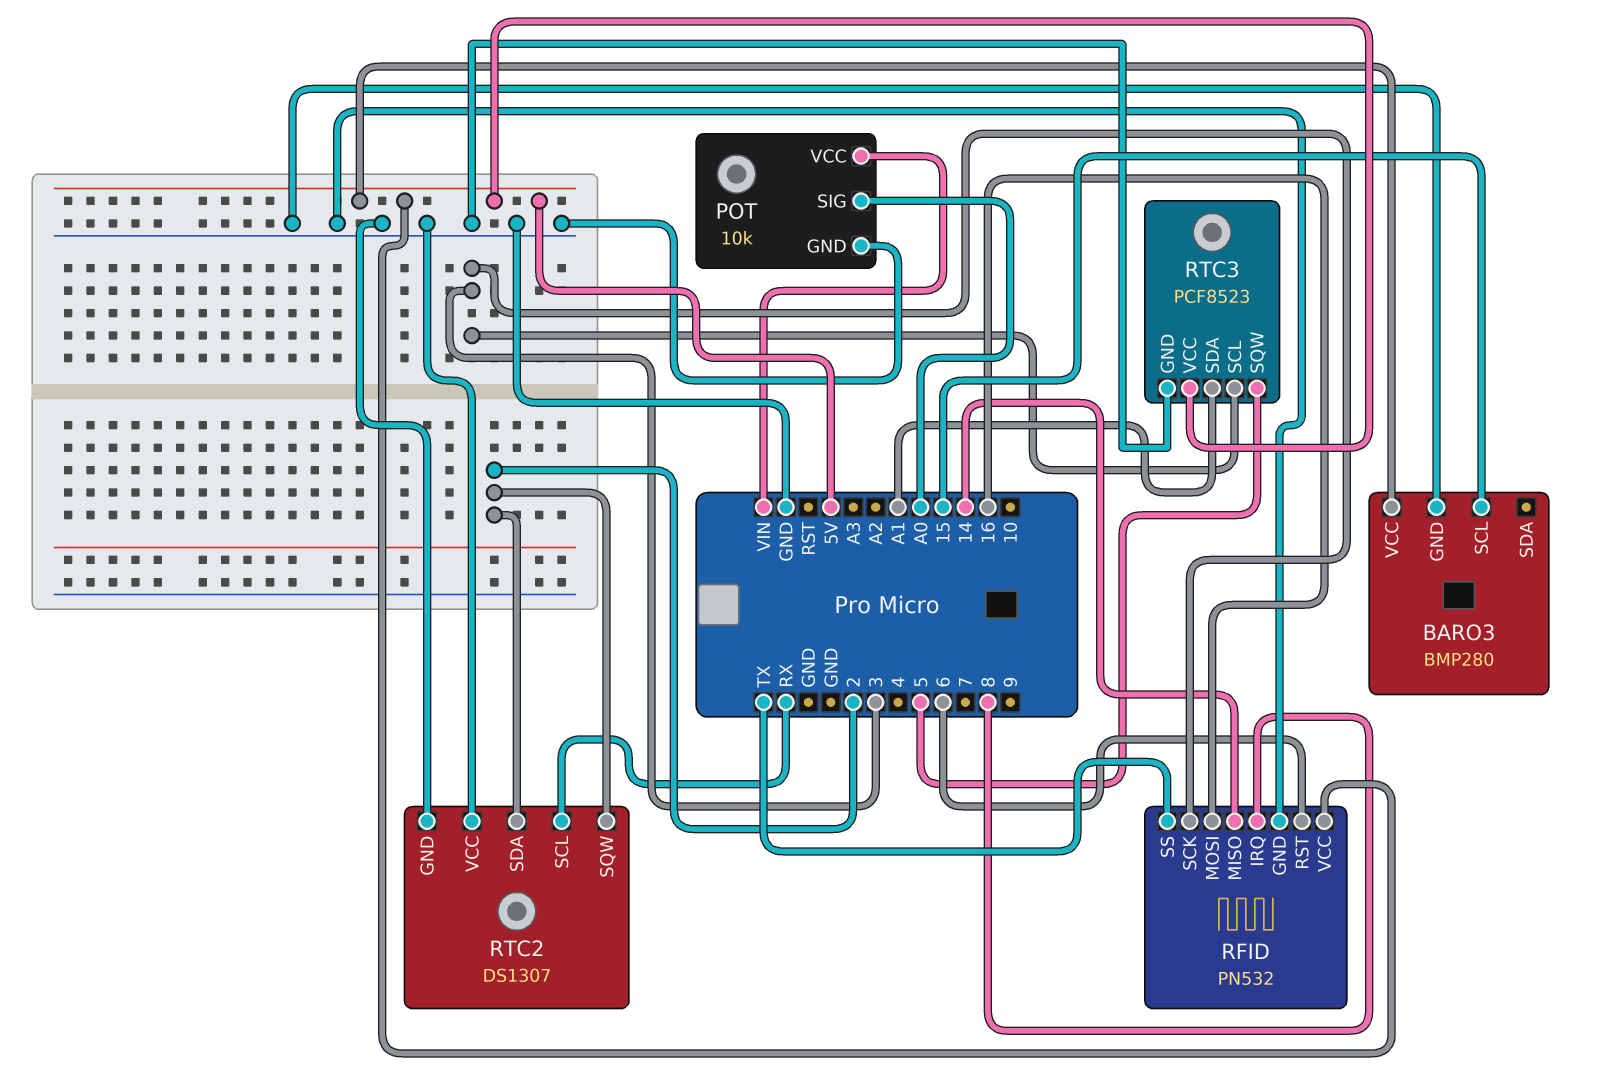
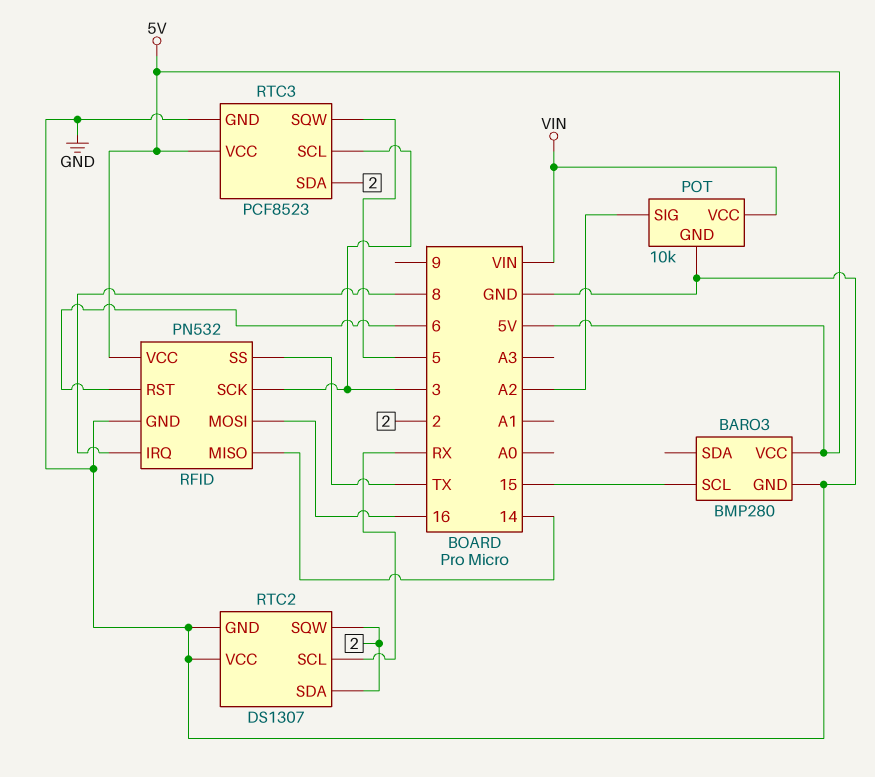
POT pin SIG: A0 -> A2
RTC3 pin SDA: A1 -> 2

